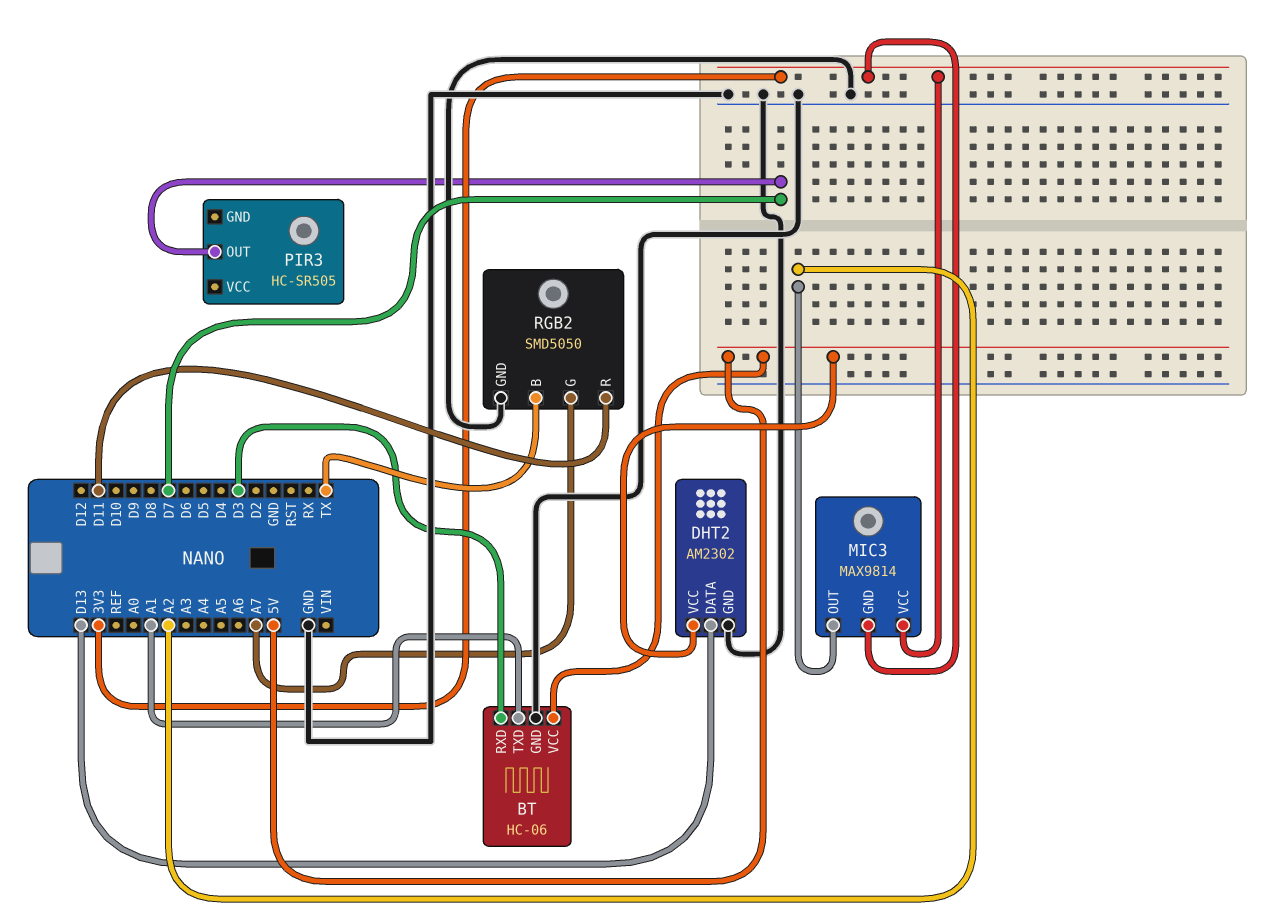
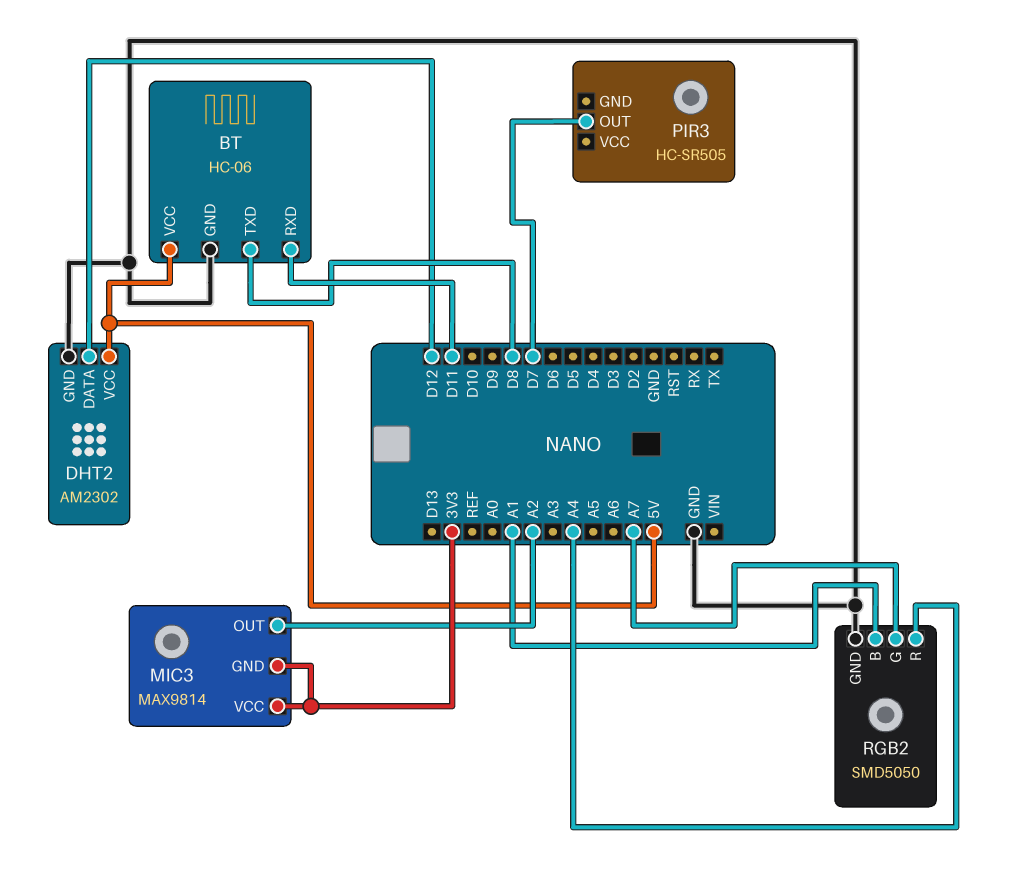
BT pin RXD: D3 -> D11
BT pin TXD: A1 -> D8
DHT2 pin DATA: D13 -> D12
RGB2 pin B: TX -> A1
RGB2 pin R: D11 -> A4

